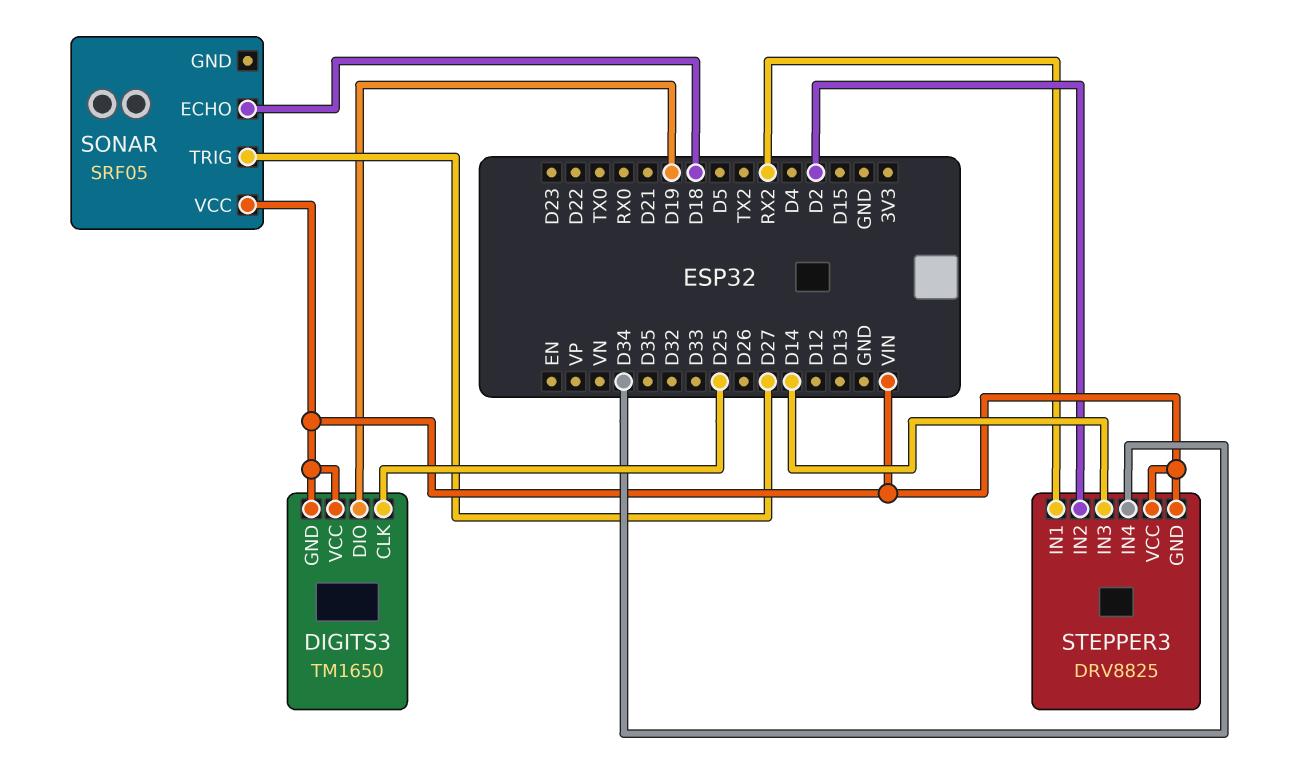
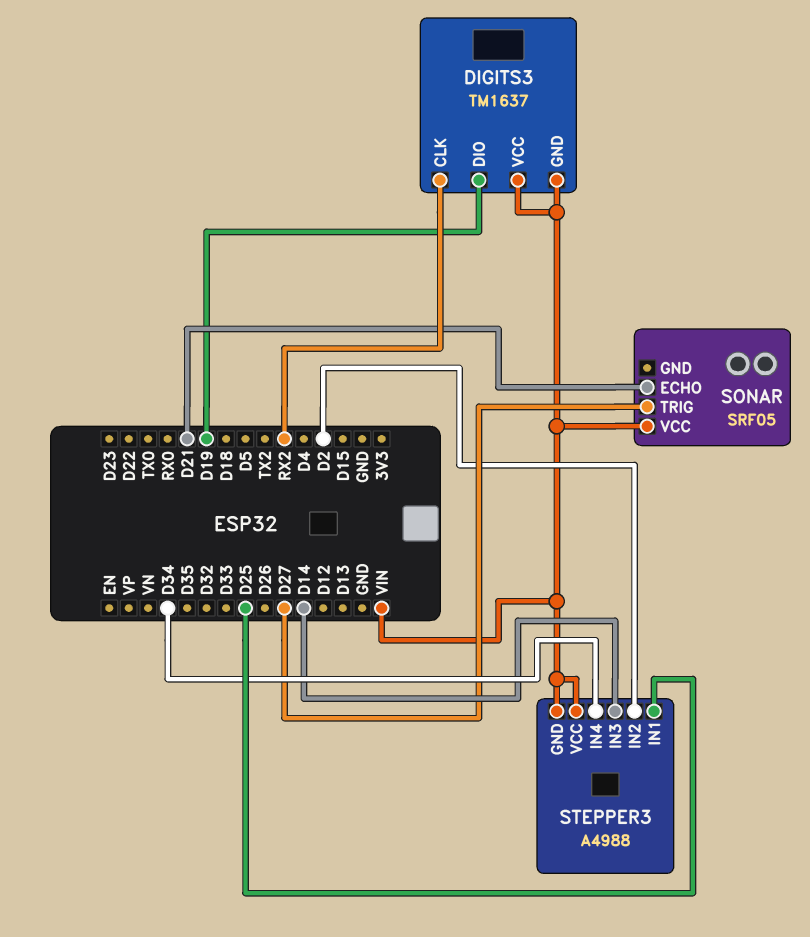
DIGITS3: TM1650 -> TM1637
DIGITS3 pin CLK: D25 -> RX2
SONAR pin ECHO: D18 -> D21
STEPPER3: DRV8825 -> A4988
STEPPER3 pin IN1: RX2 -> D25

